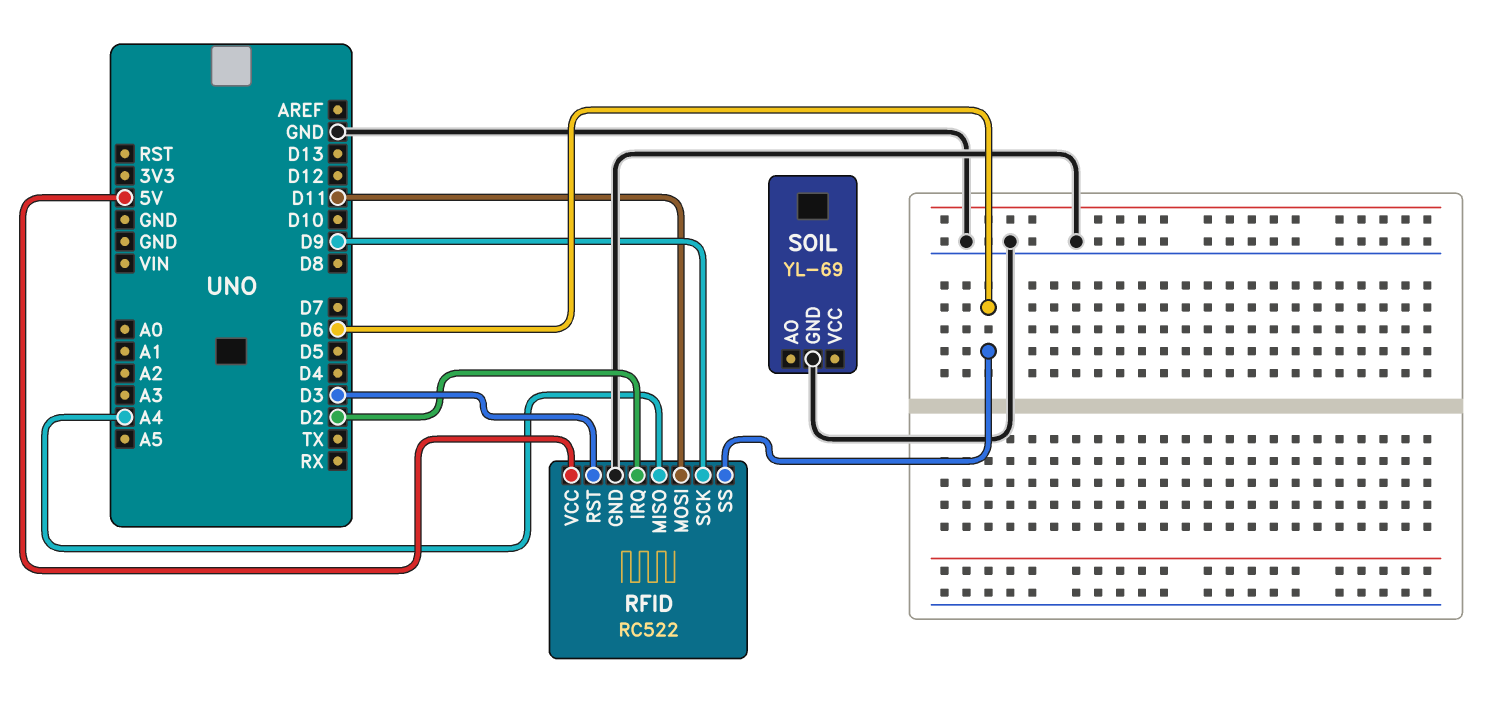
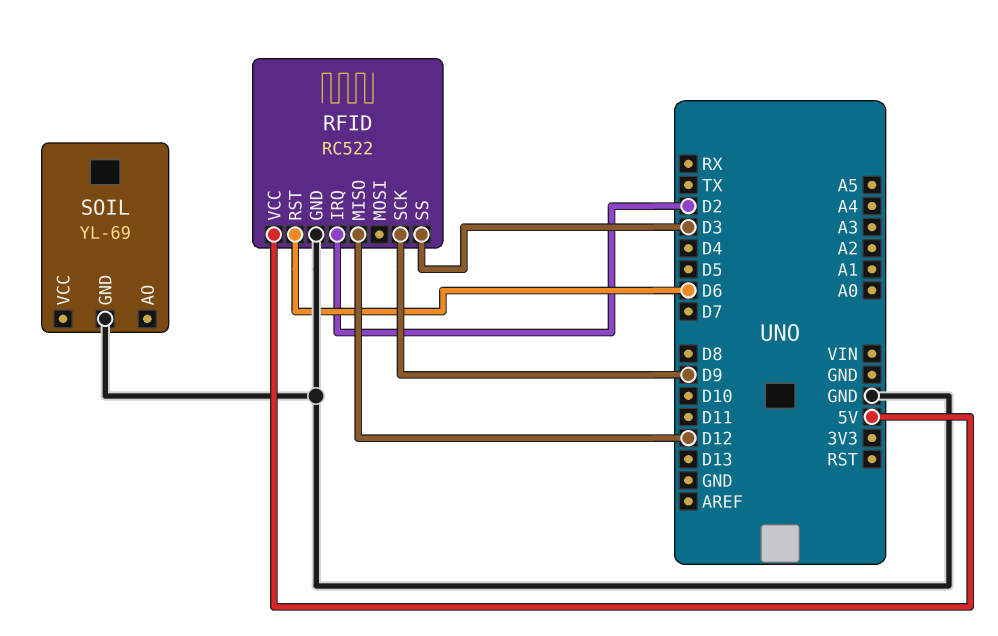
RFID pin MISO: A4 -> D12
RFID pin MOSI: D11 -> none
RFID pin RST: D3 -> D6
RFID pin SS: D6 -> D3

